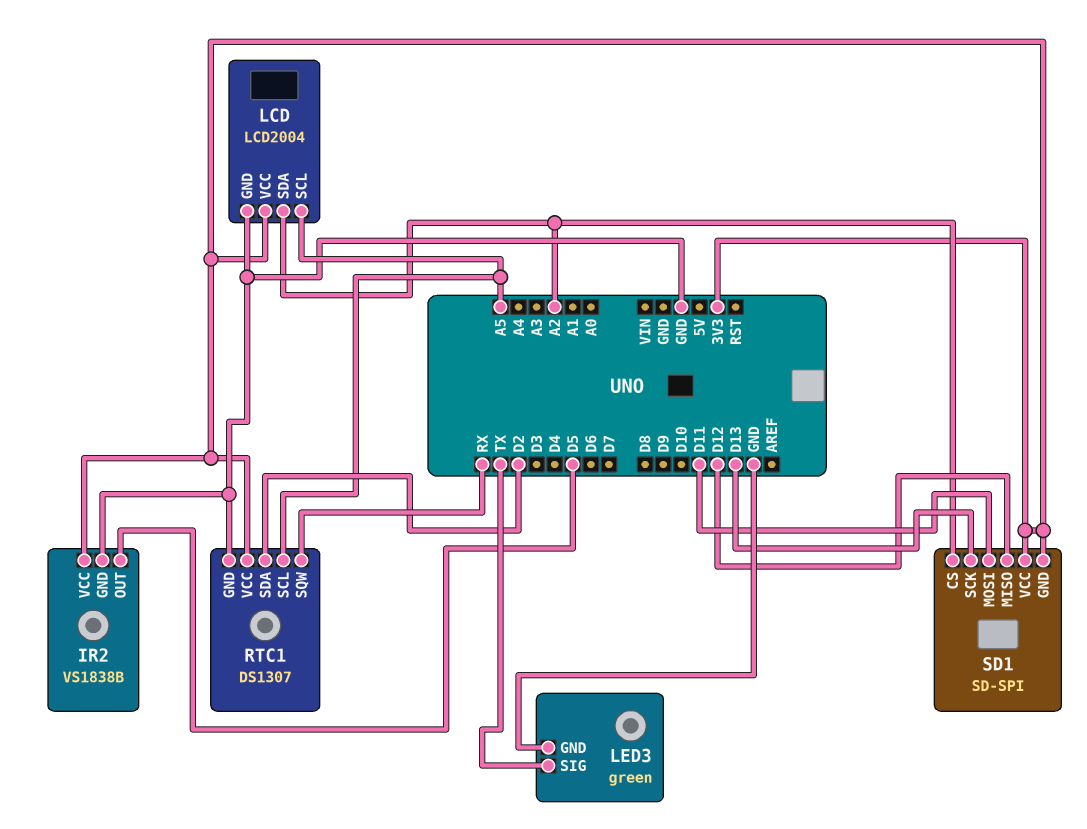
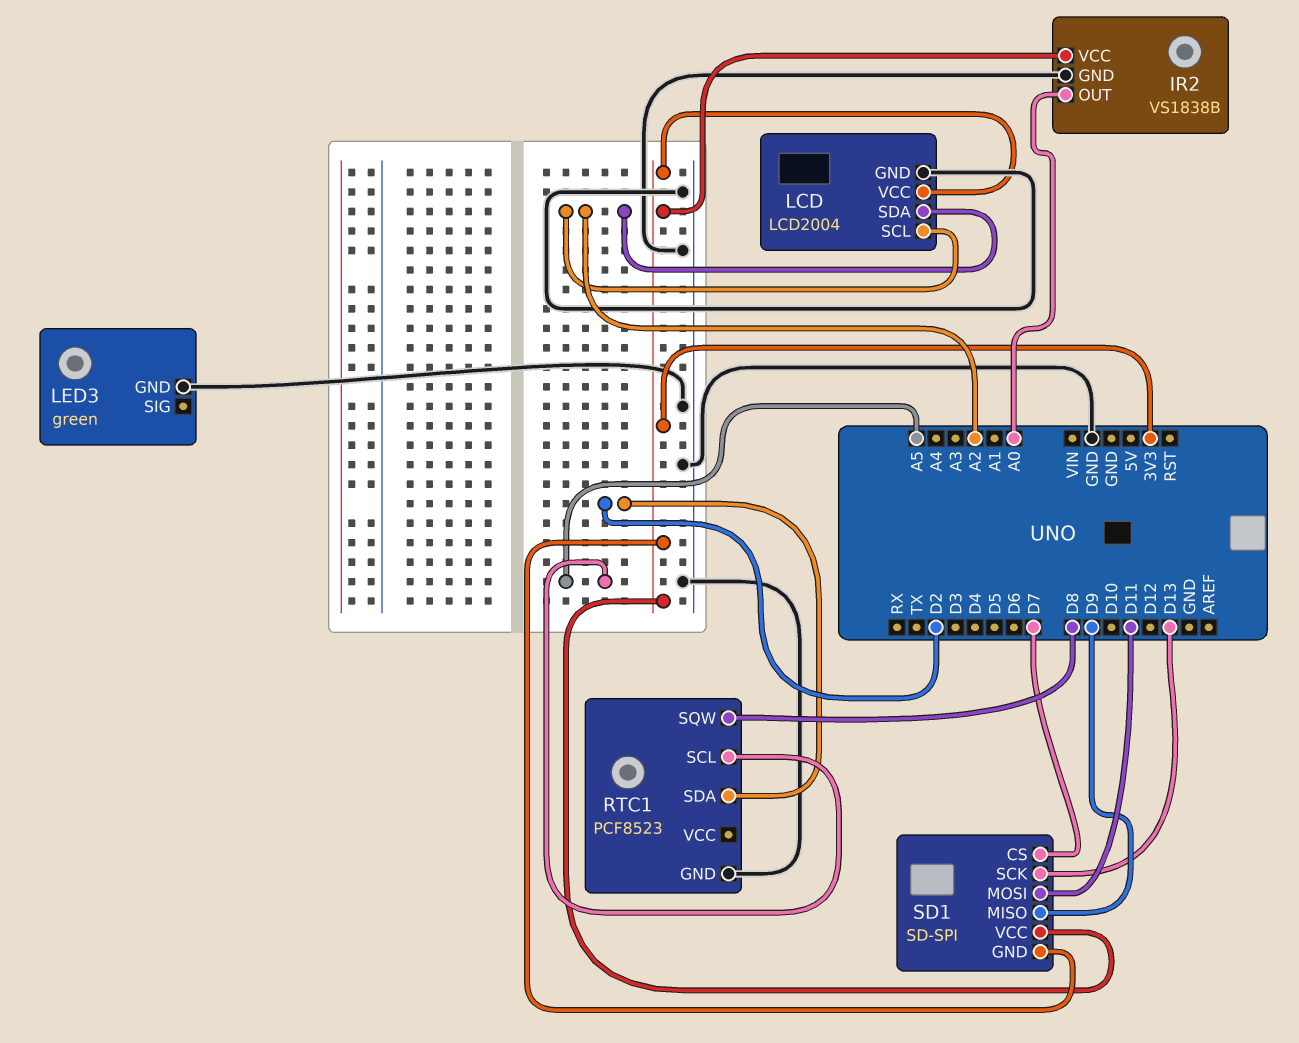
IR2 pin OUT: D5 -> A0
LCD pin SCL: A5 -> A2
LED3 pin SIG: TX -> none
RTC1: DS1307 -> PCF8523
RTC1 pin SQW: RX -> D8
RTC1 pin VCC: 3V3 -> none
SD1 pin CS: A2 -> D7
SD1 pin MISO: D12 -> D9

